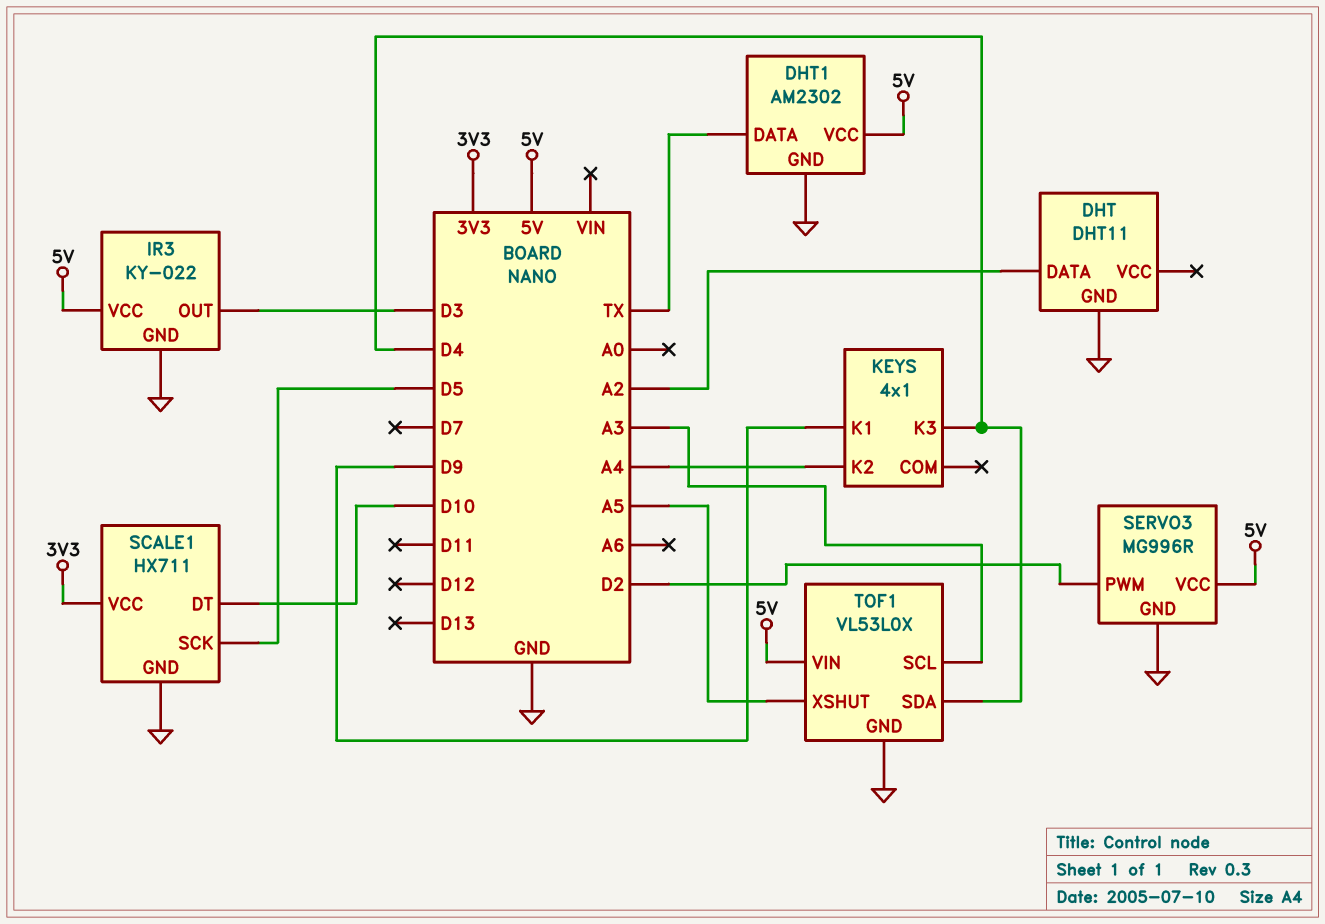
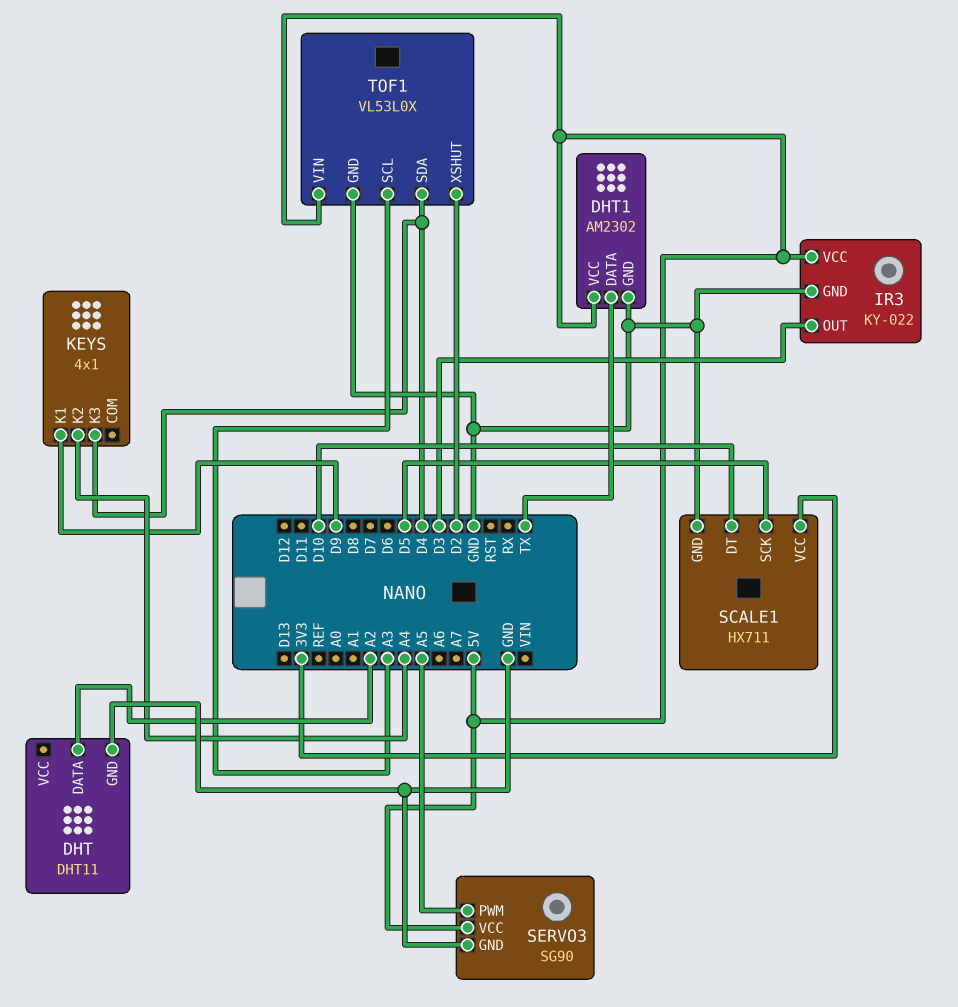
SERVO3: MG996R -> SG90
SERVO3 pin PWM: D2 -> A5
TOF1 pin XSHUT: A5 -> D2

